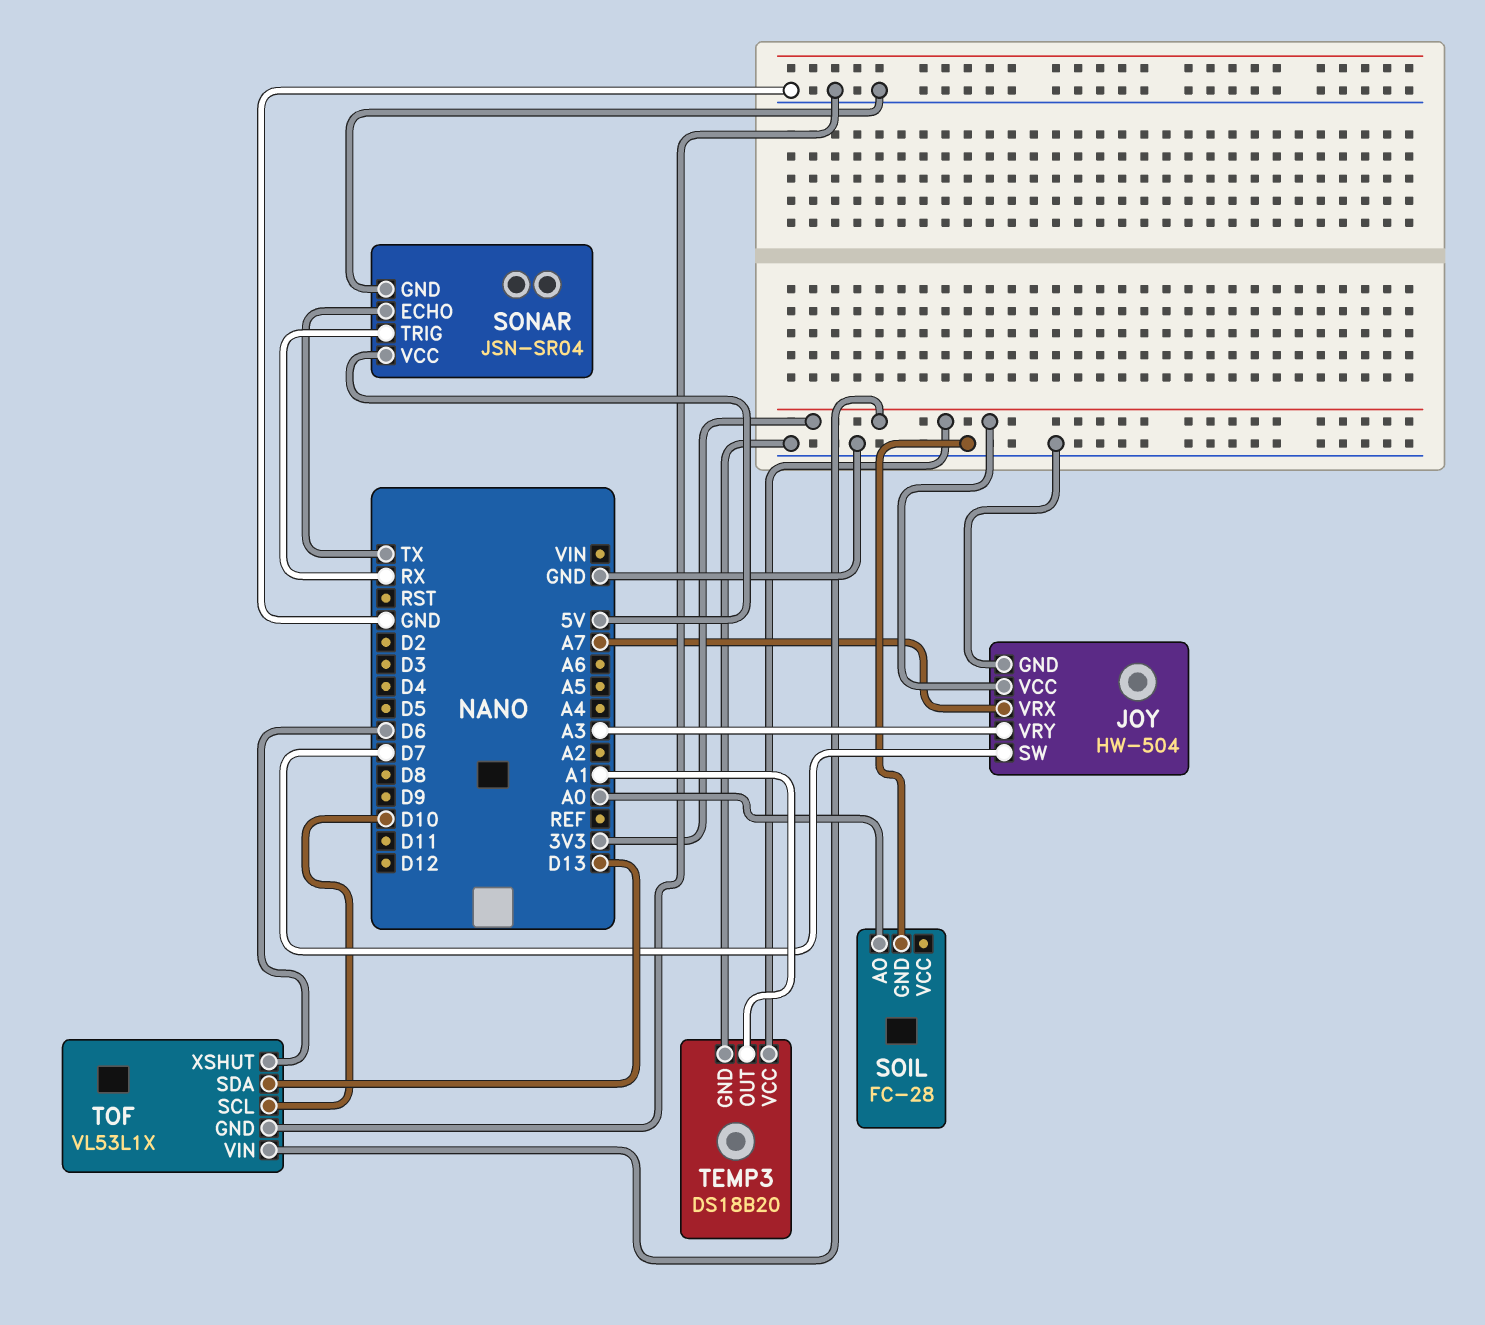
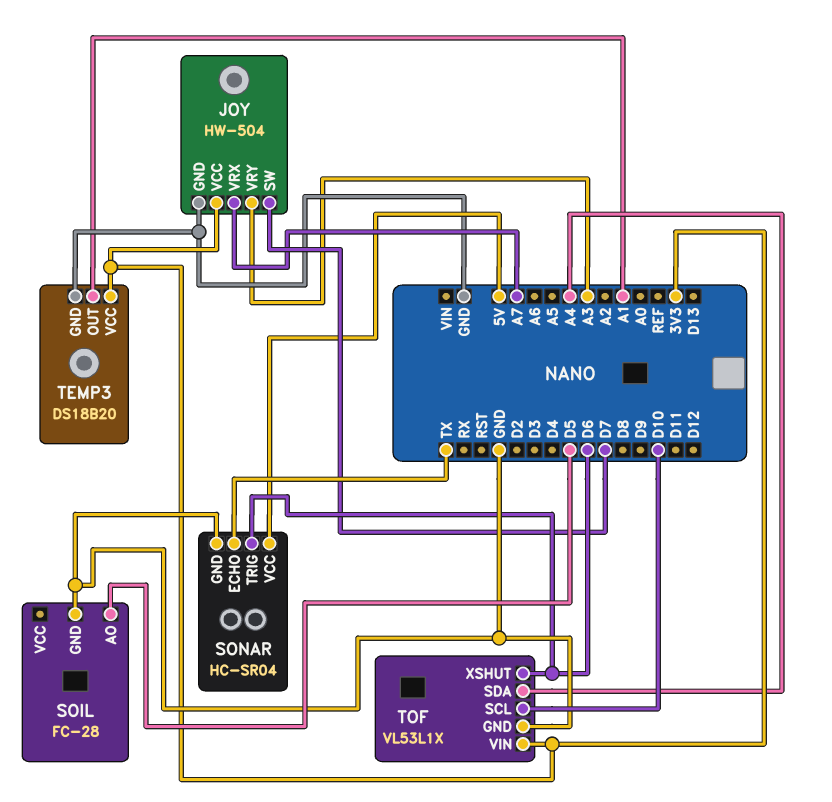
SOIL pin AO: A0 -> D5
SONAR: JSN-SR04 -> HC-SR04
SONAR pin TRIG: RX -> D6
TOF pin SDA: D13 -> A4

